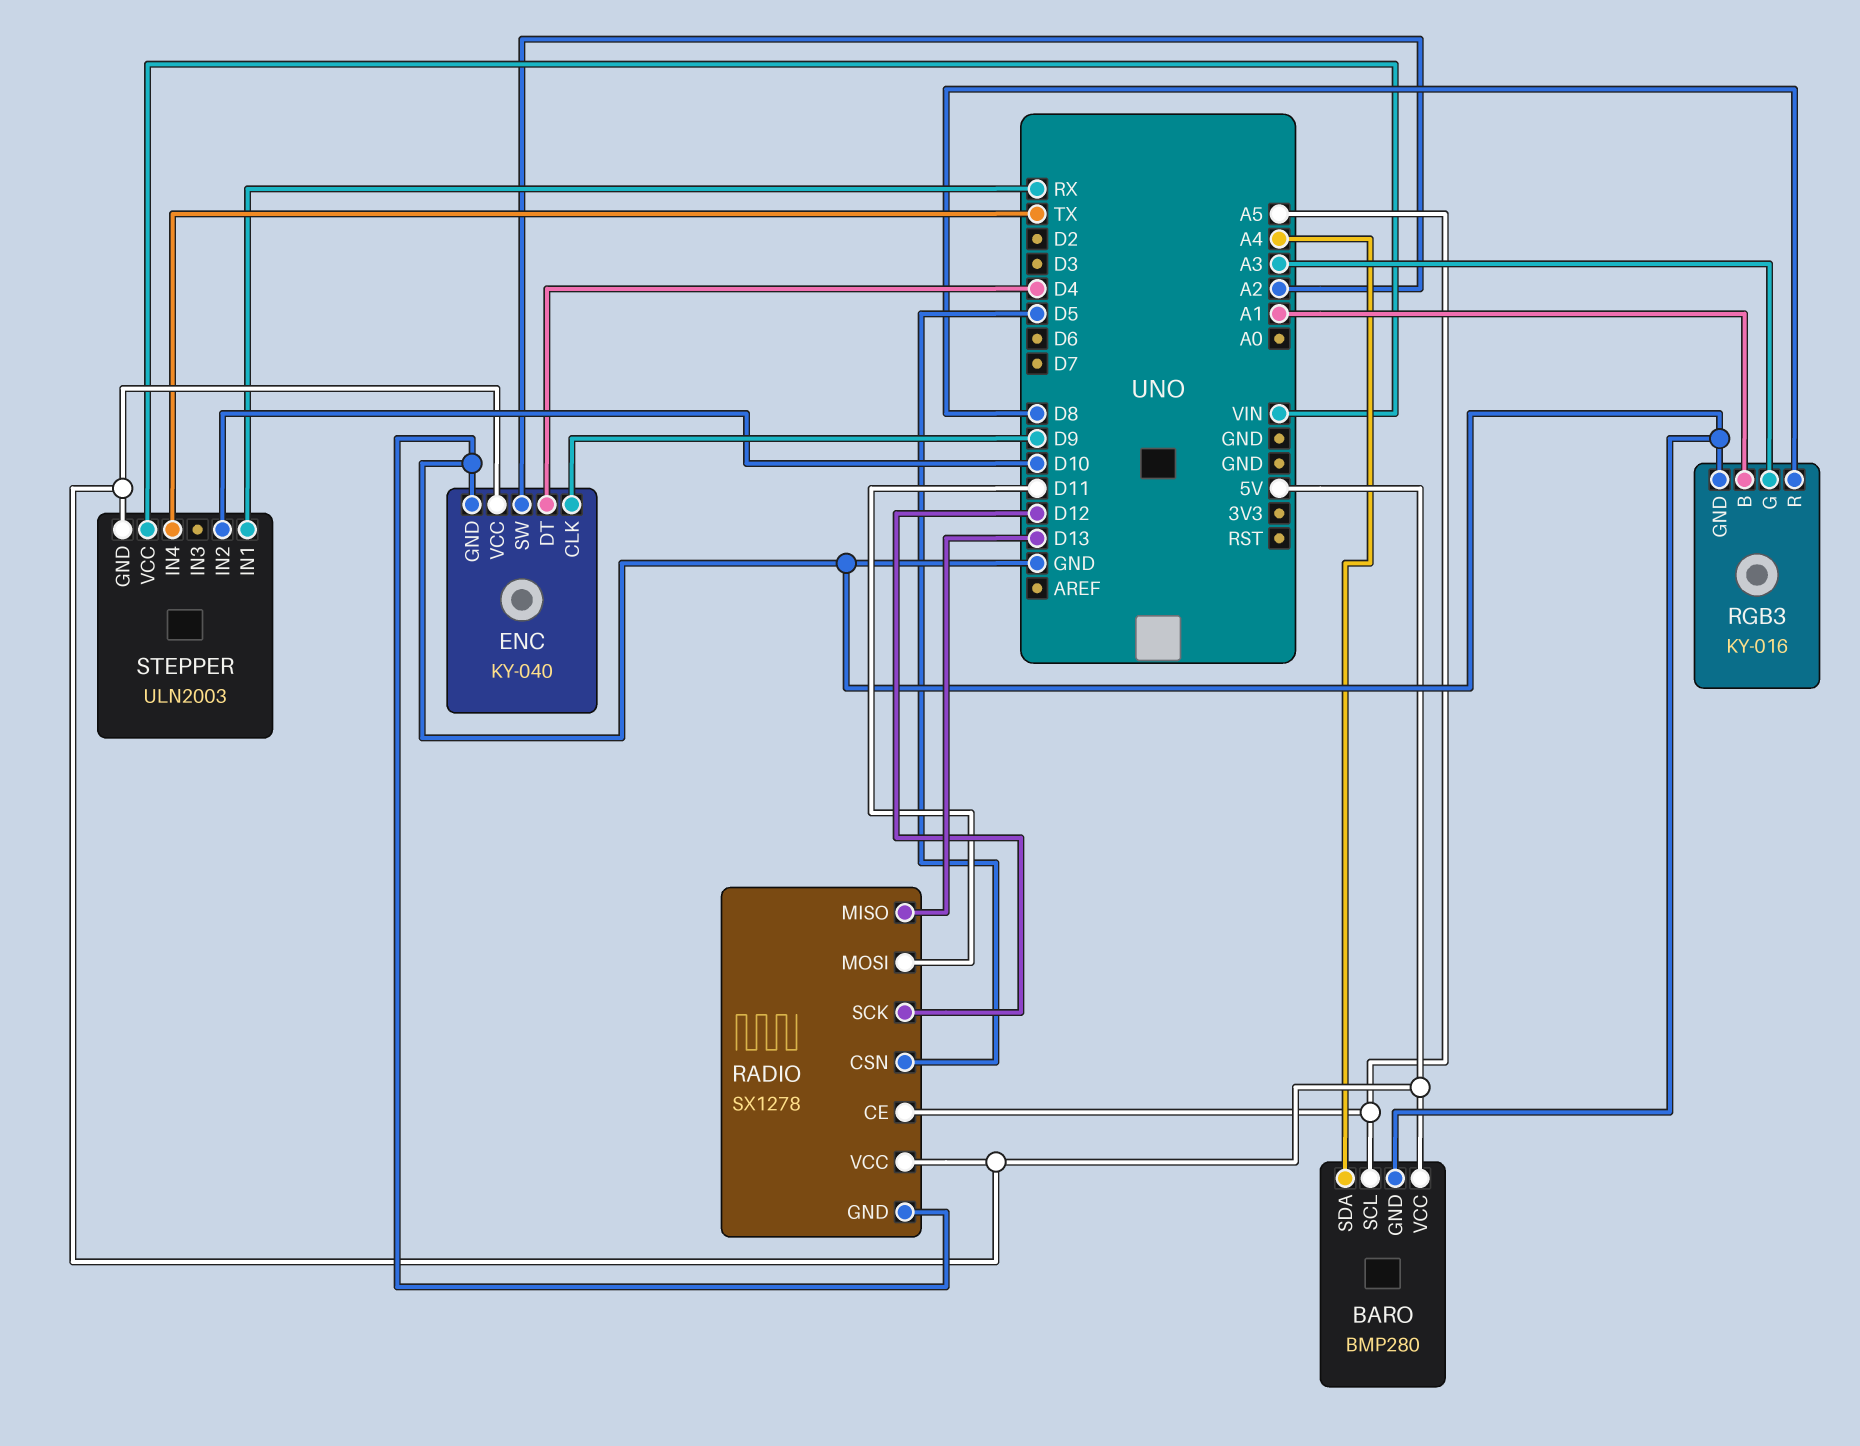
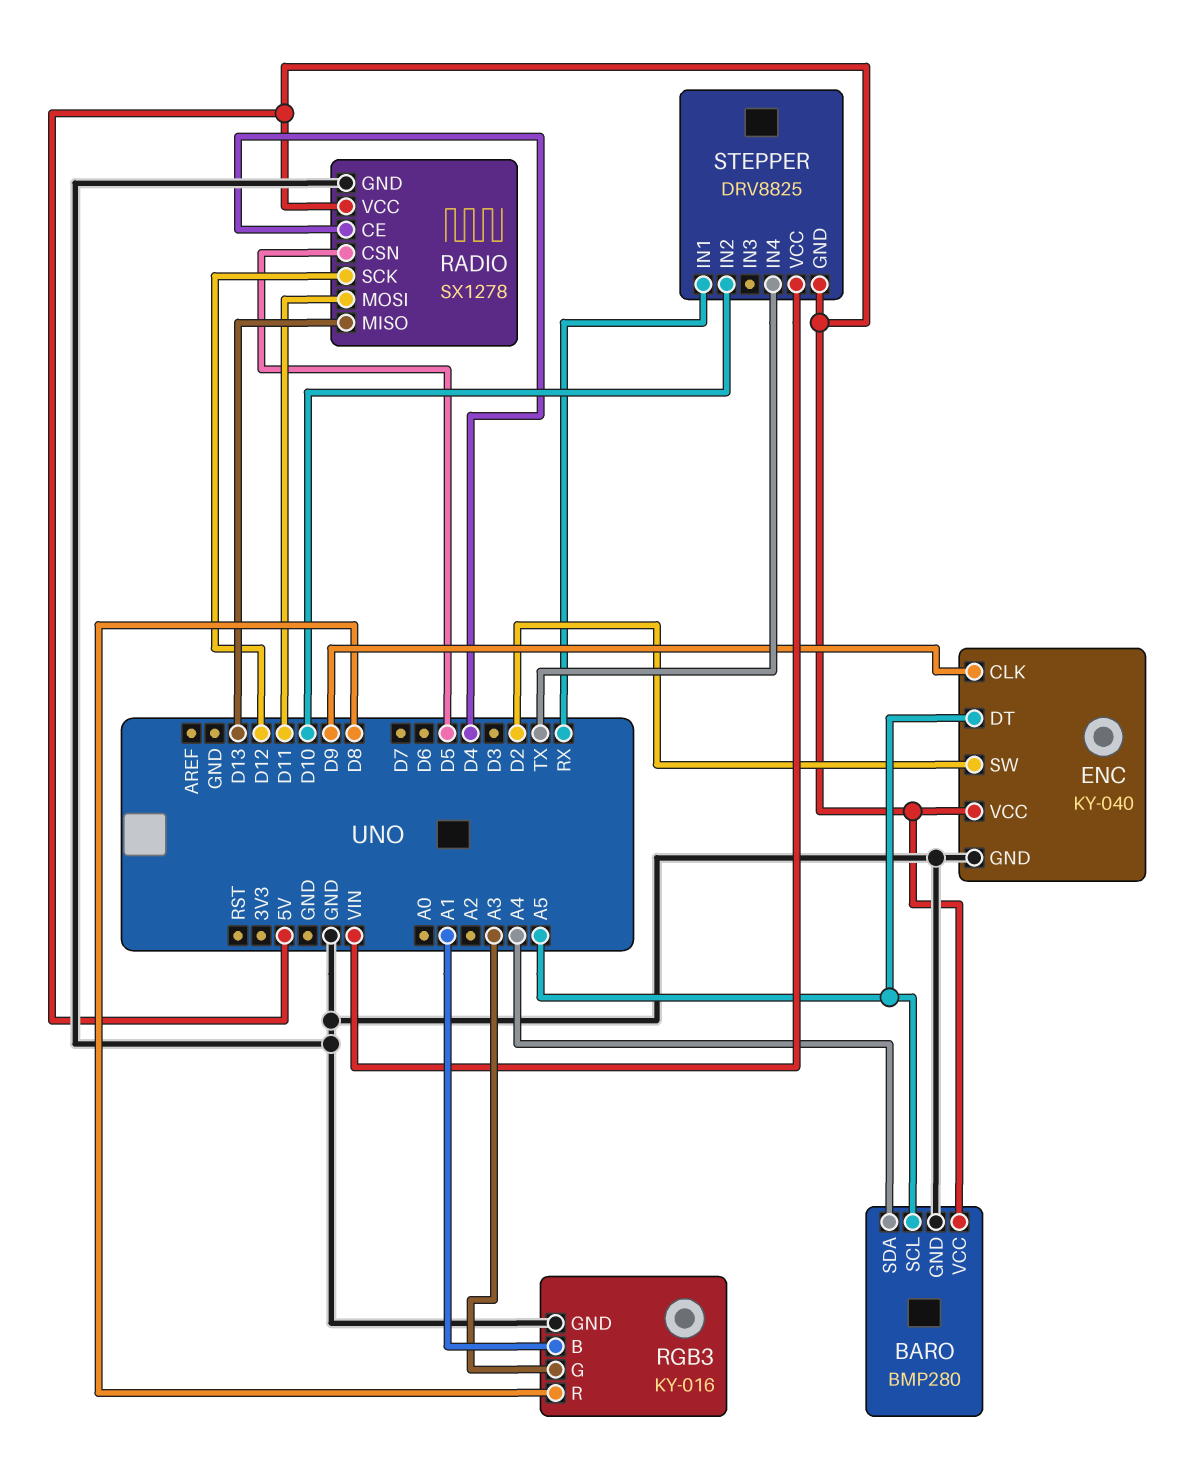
ENC pin DT: D4 -> A5
ENC pin SW: A2 -> D2
RADIO pin CE: A5 -> D4
STEPPER: ULN2003 -> DRV8825

